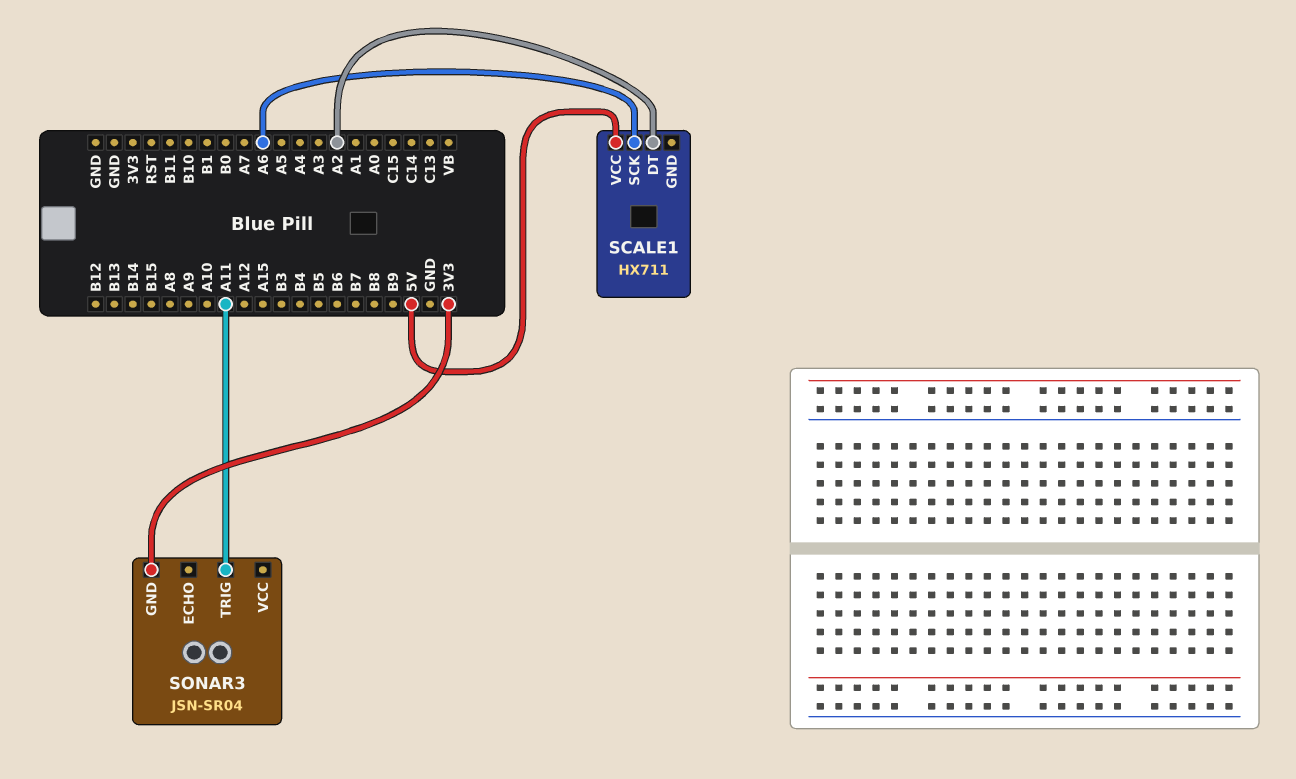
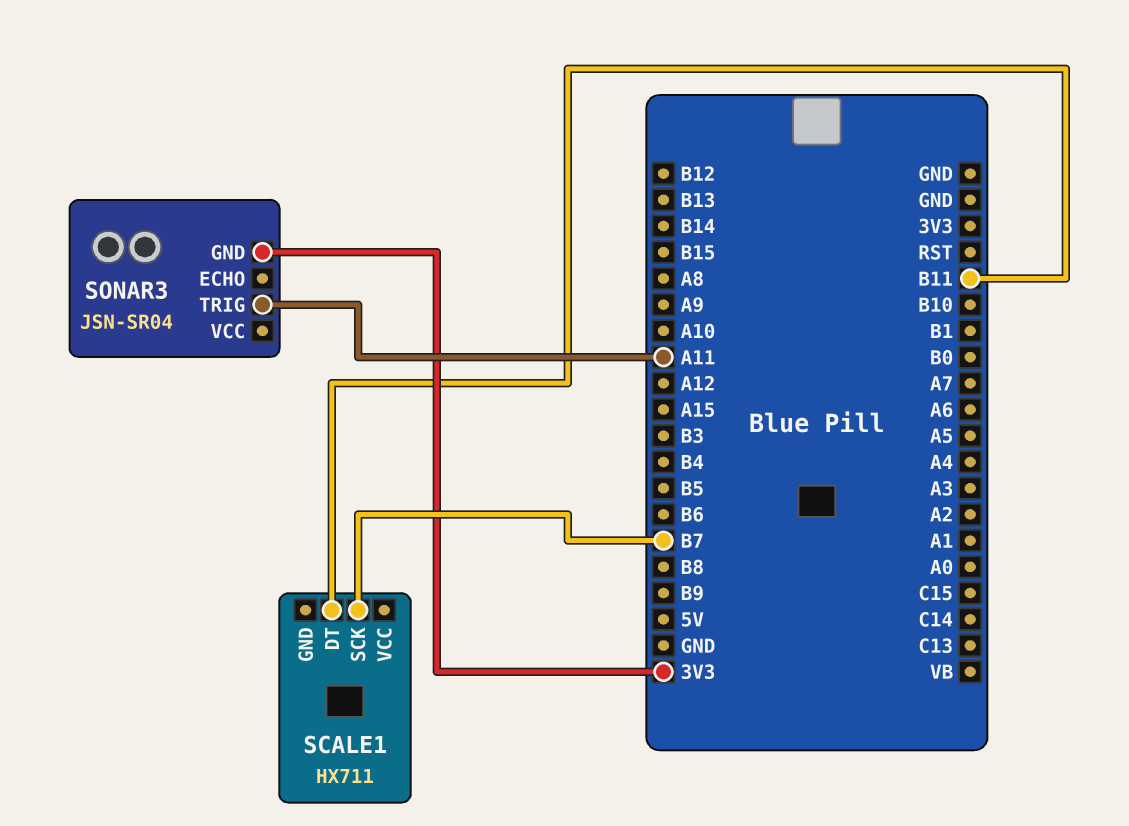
SCALE1 pin DT: A2 -> B11
SCALE1 pin SCK: A6 -> B7
SCALE1 pin VCC: 5V -> none

